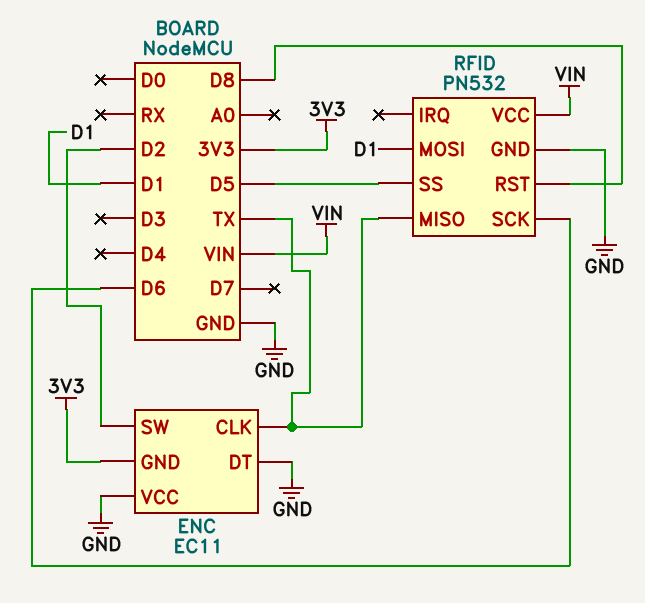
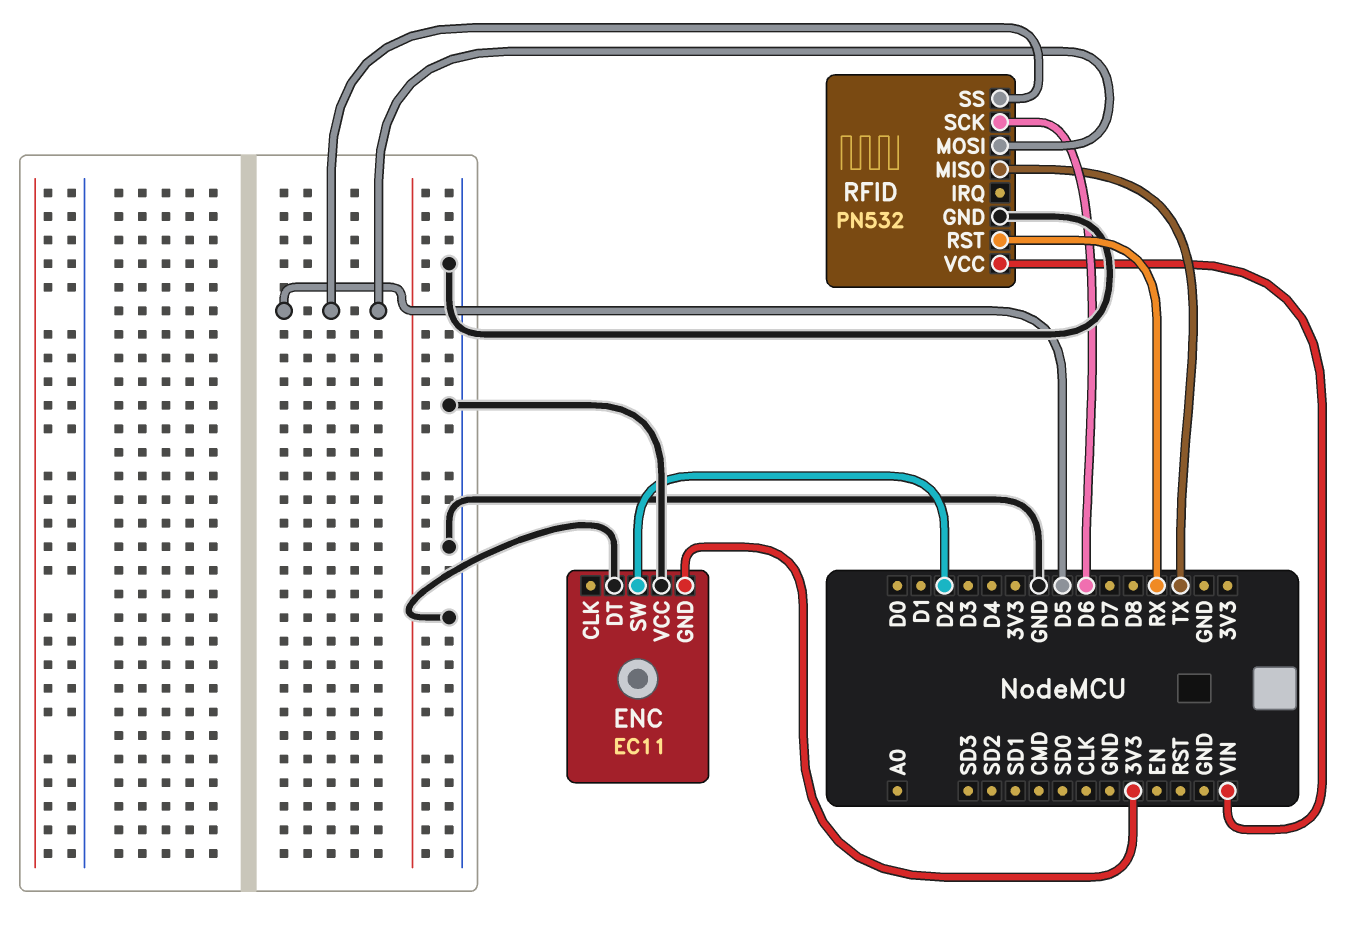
ENC pin CLK: TX -> none
RFID pin MOSI: D1 -> D5
RFID pin RST: D8 -> RX

